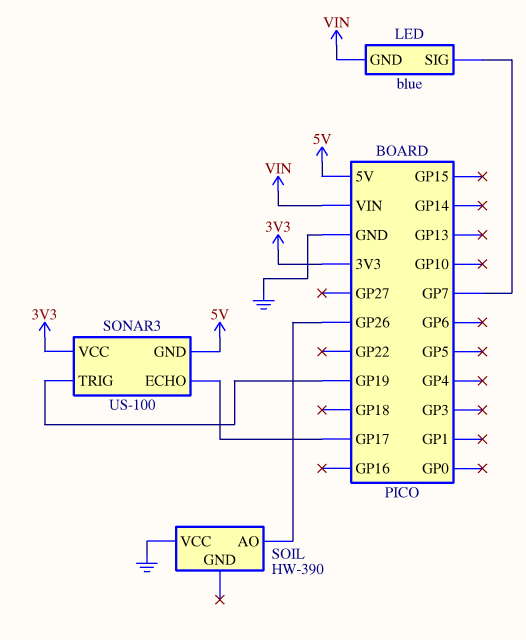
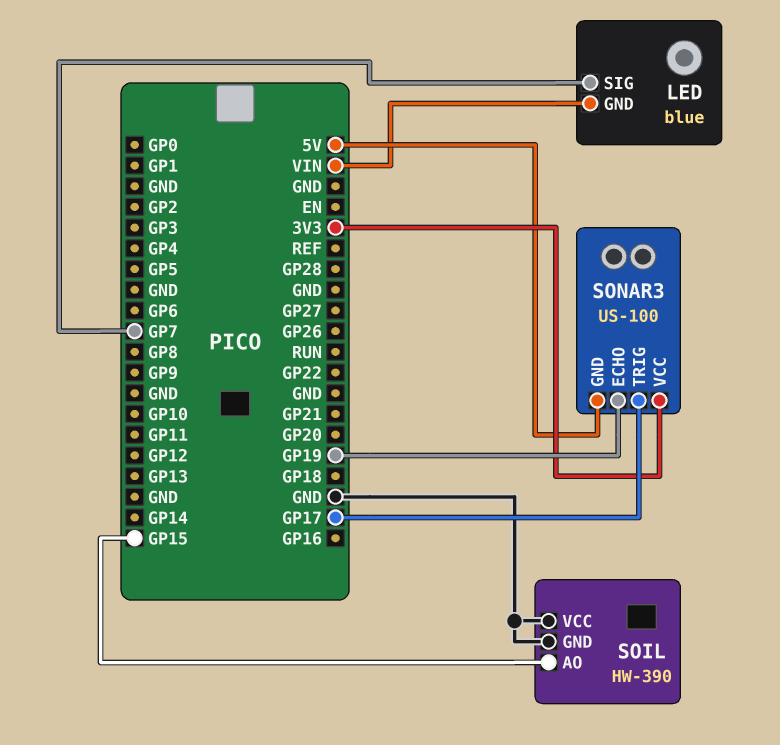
SOIL pin AO: GP26 -> GP15
SOIL pin GND: none -> GND
SONAR3 pin ECHO: GP17 -> GP19
SONAR3 pin TRIG: GP19 -> GP17

